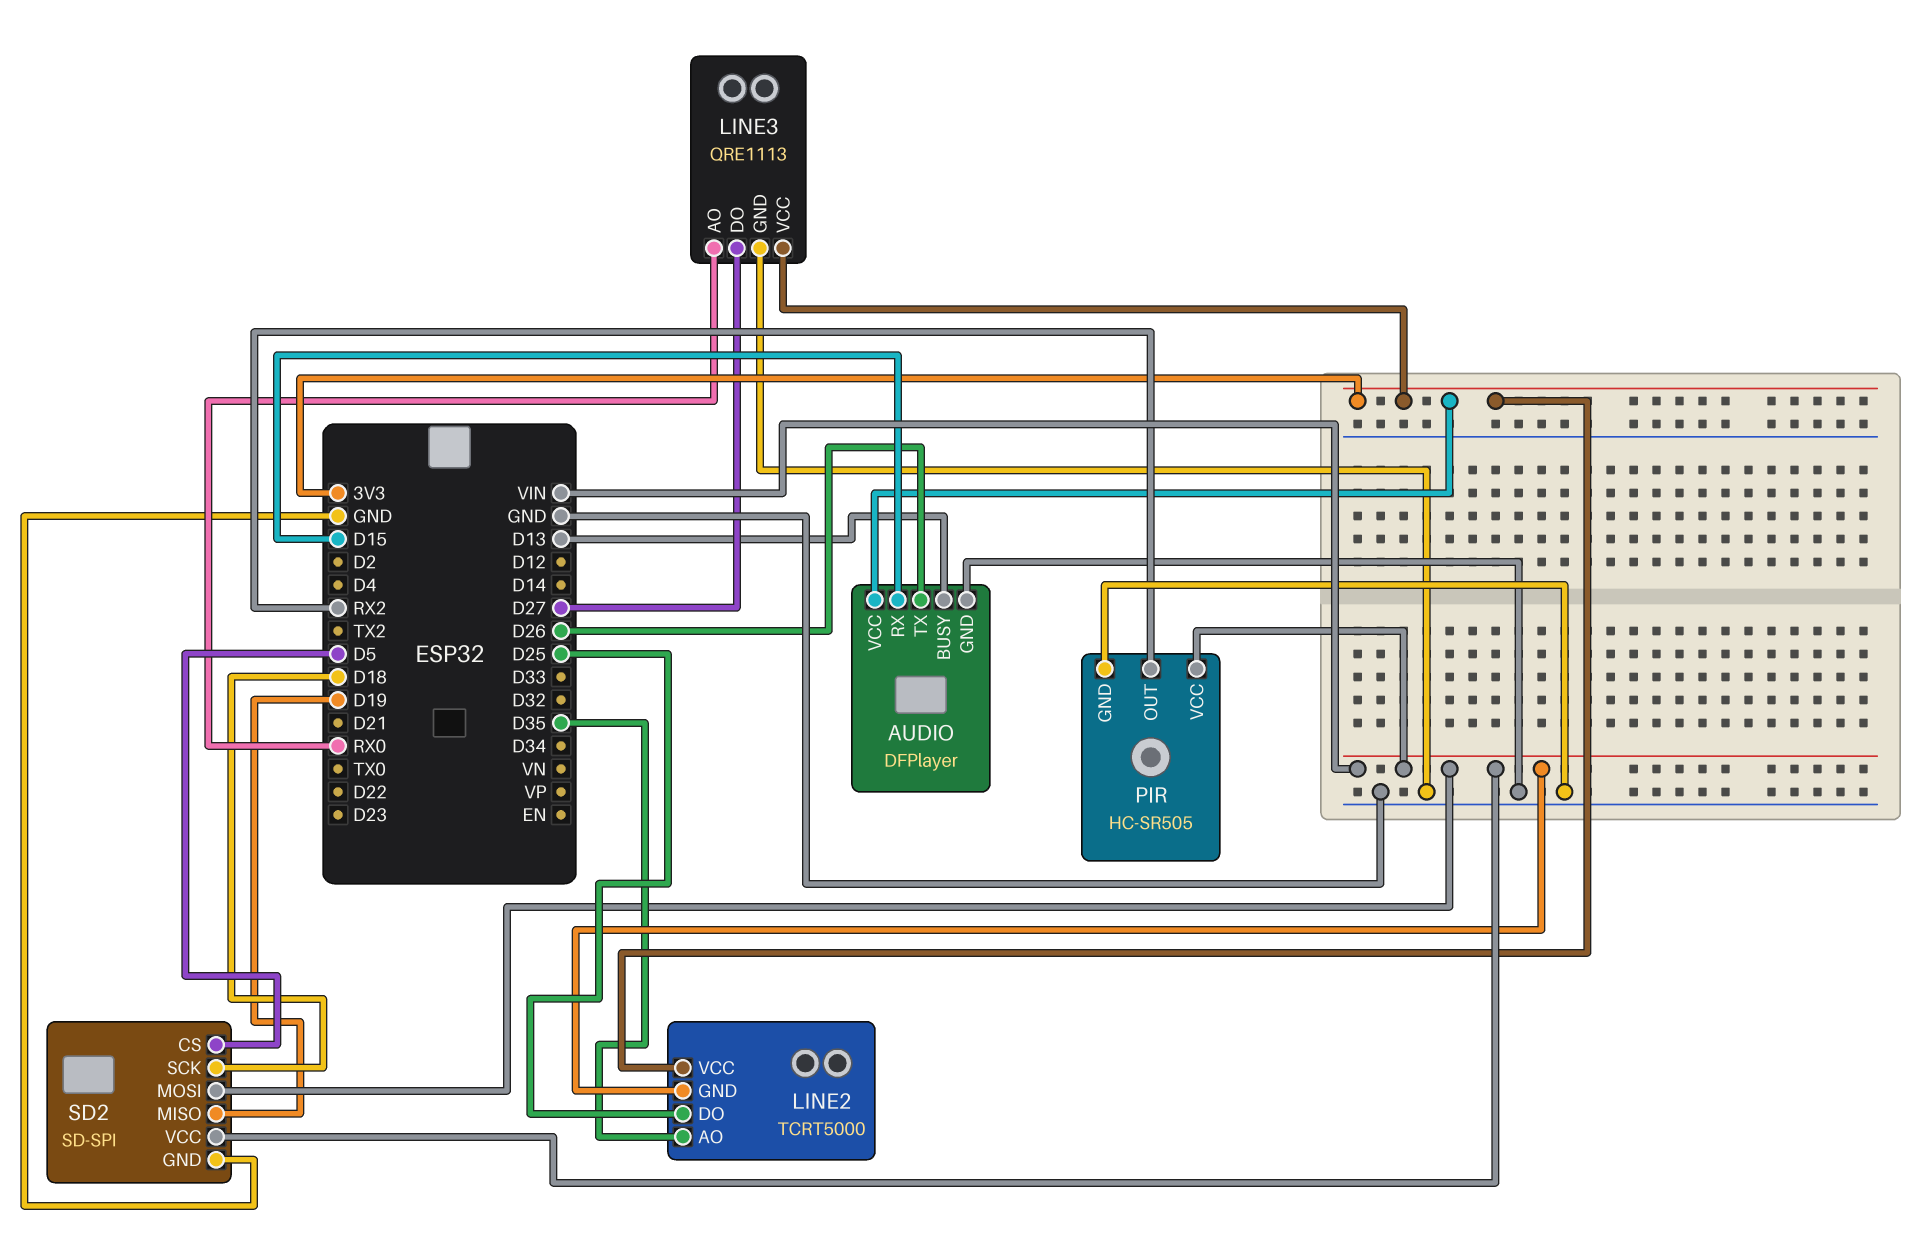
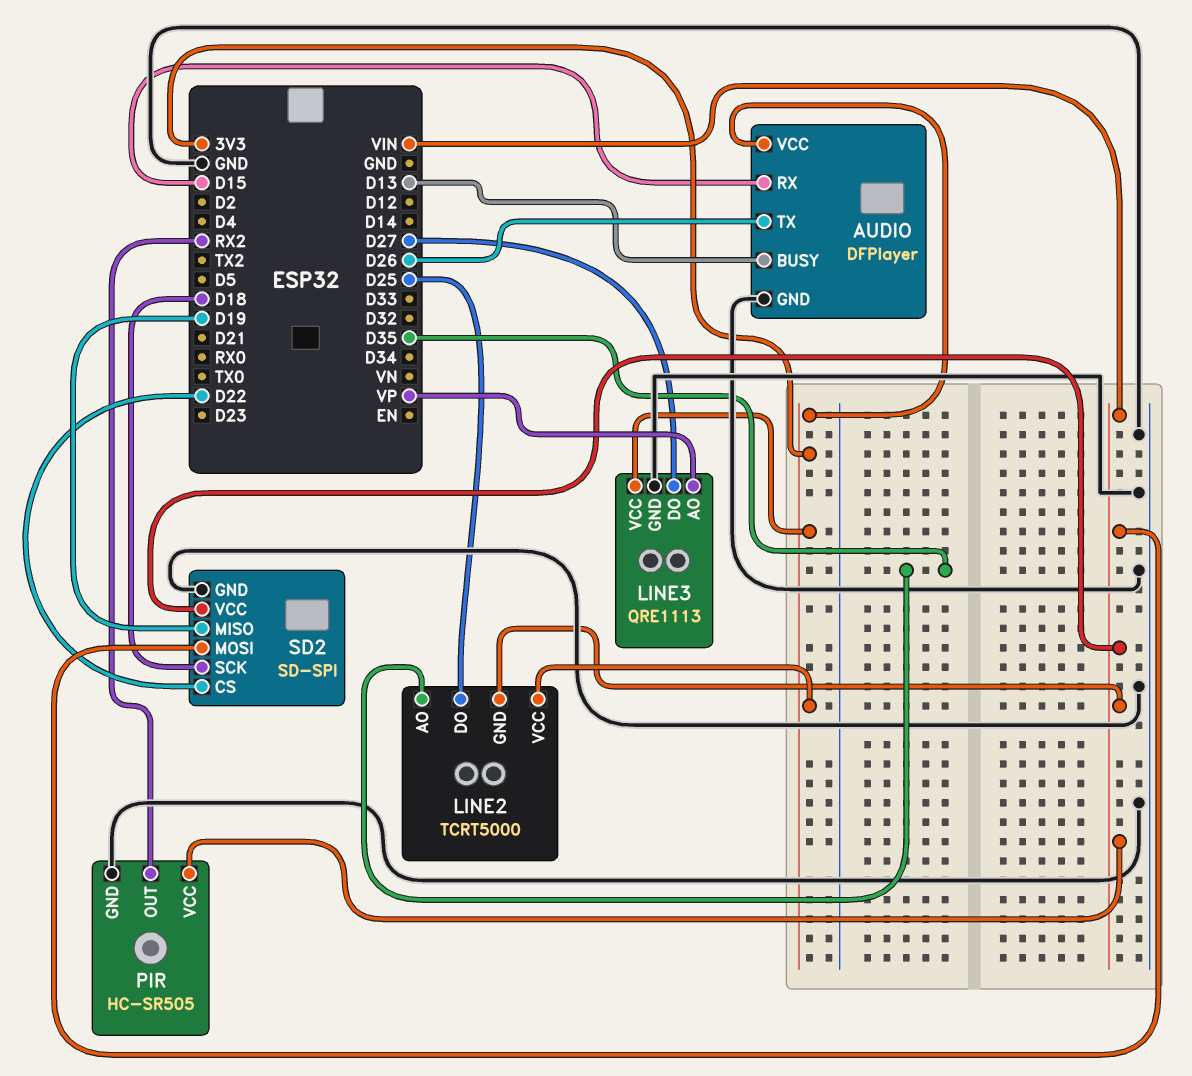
LINE3 pin AO: RX0 -> VP
SD2 pin CS: D5 -> D22

